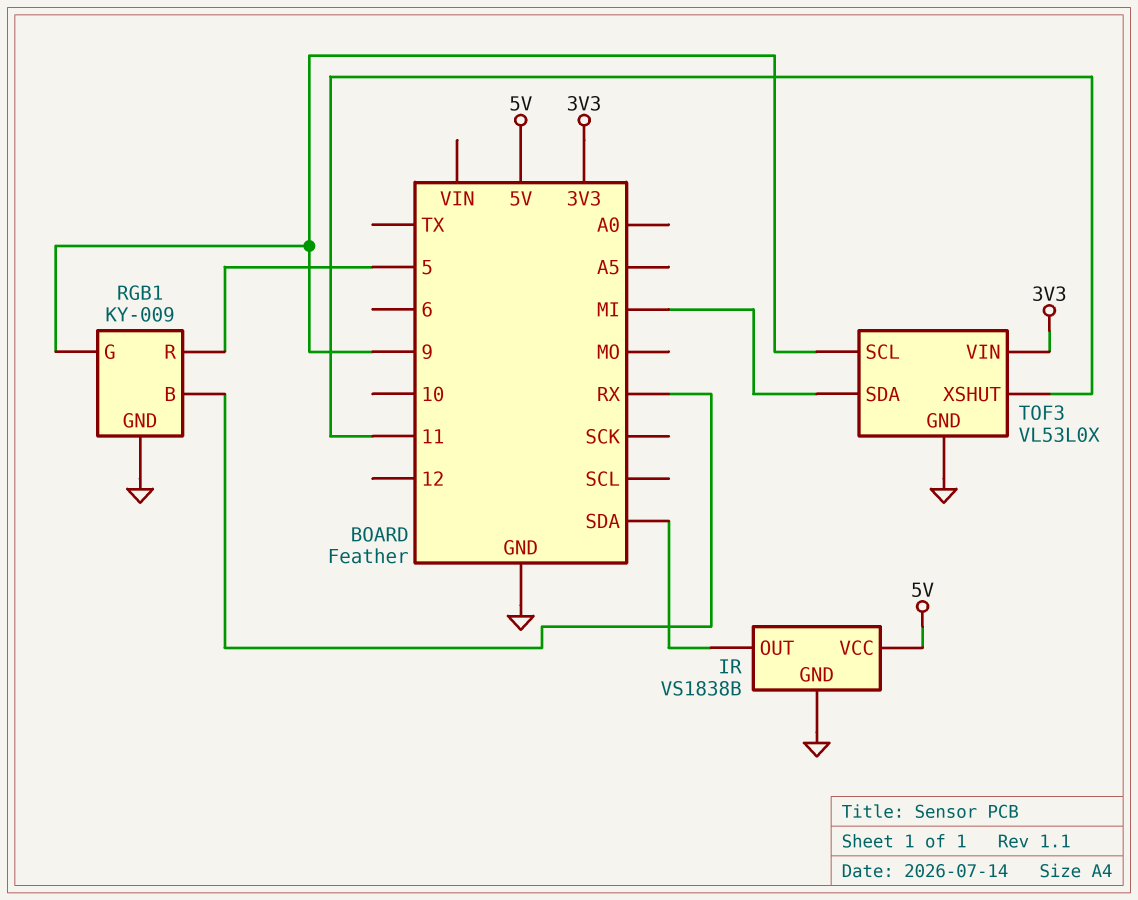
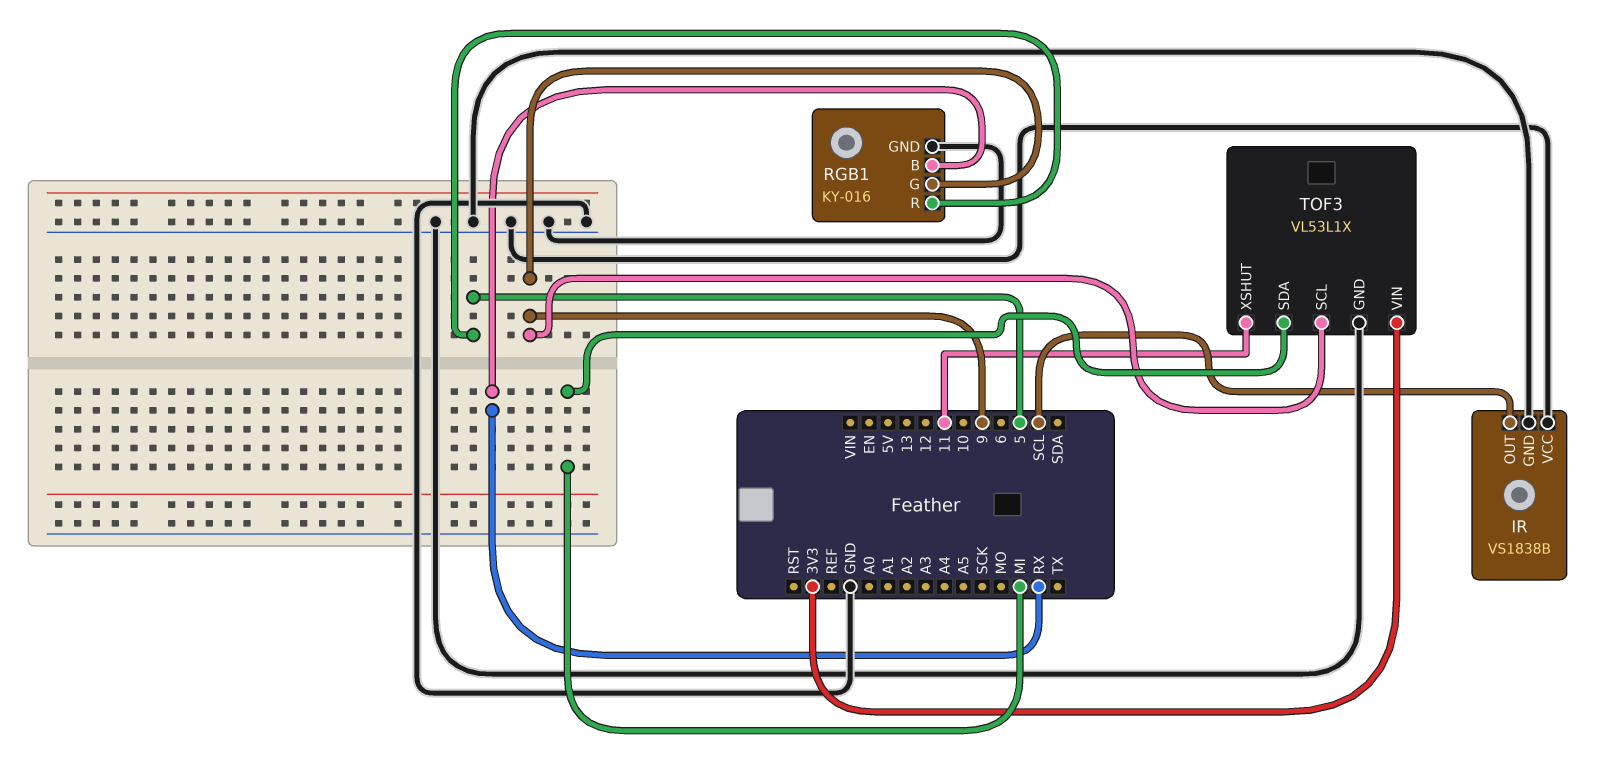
IR pin OUT: SDA -> SCL
IR pin VCC: 5V -> GND
RGB1: KY-009 -> KY-016
TOF3: VL53L0X -> VL53L1X

